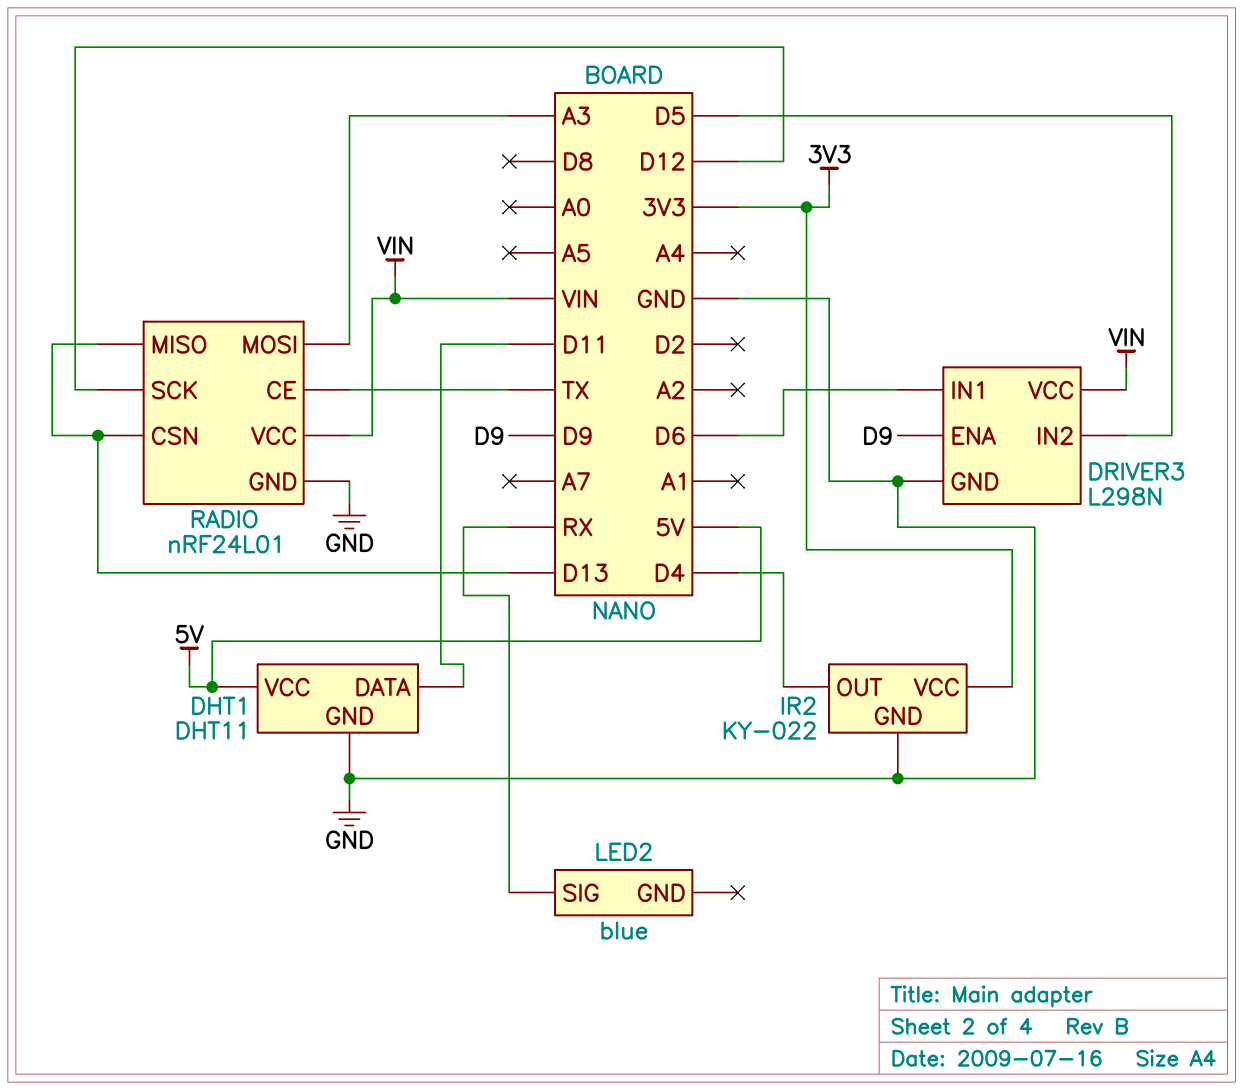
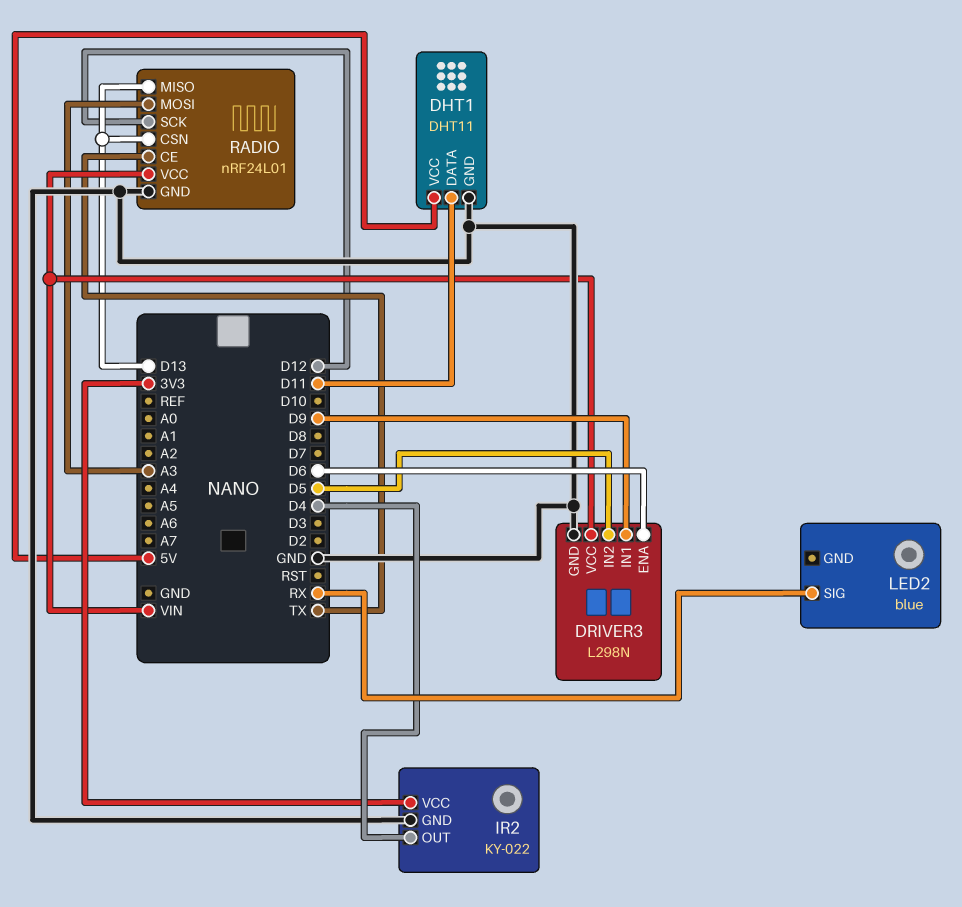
DRIVER3 pin ENA: D9 -> D6
DRIVER3 pin IN1: D6 -> D9

